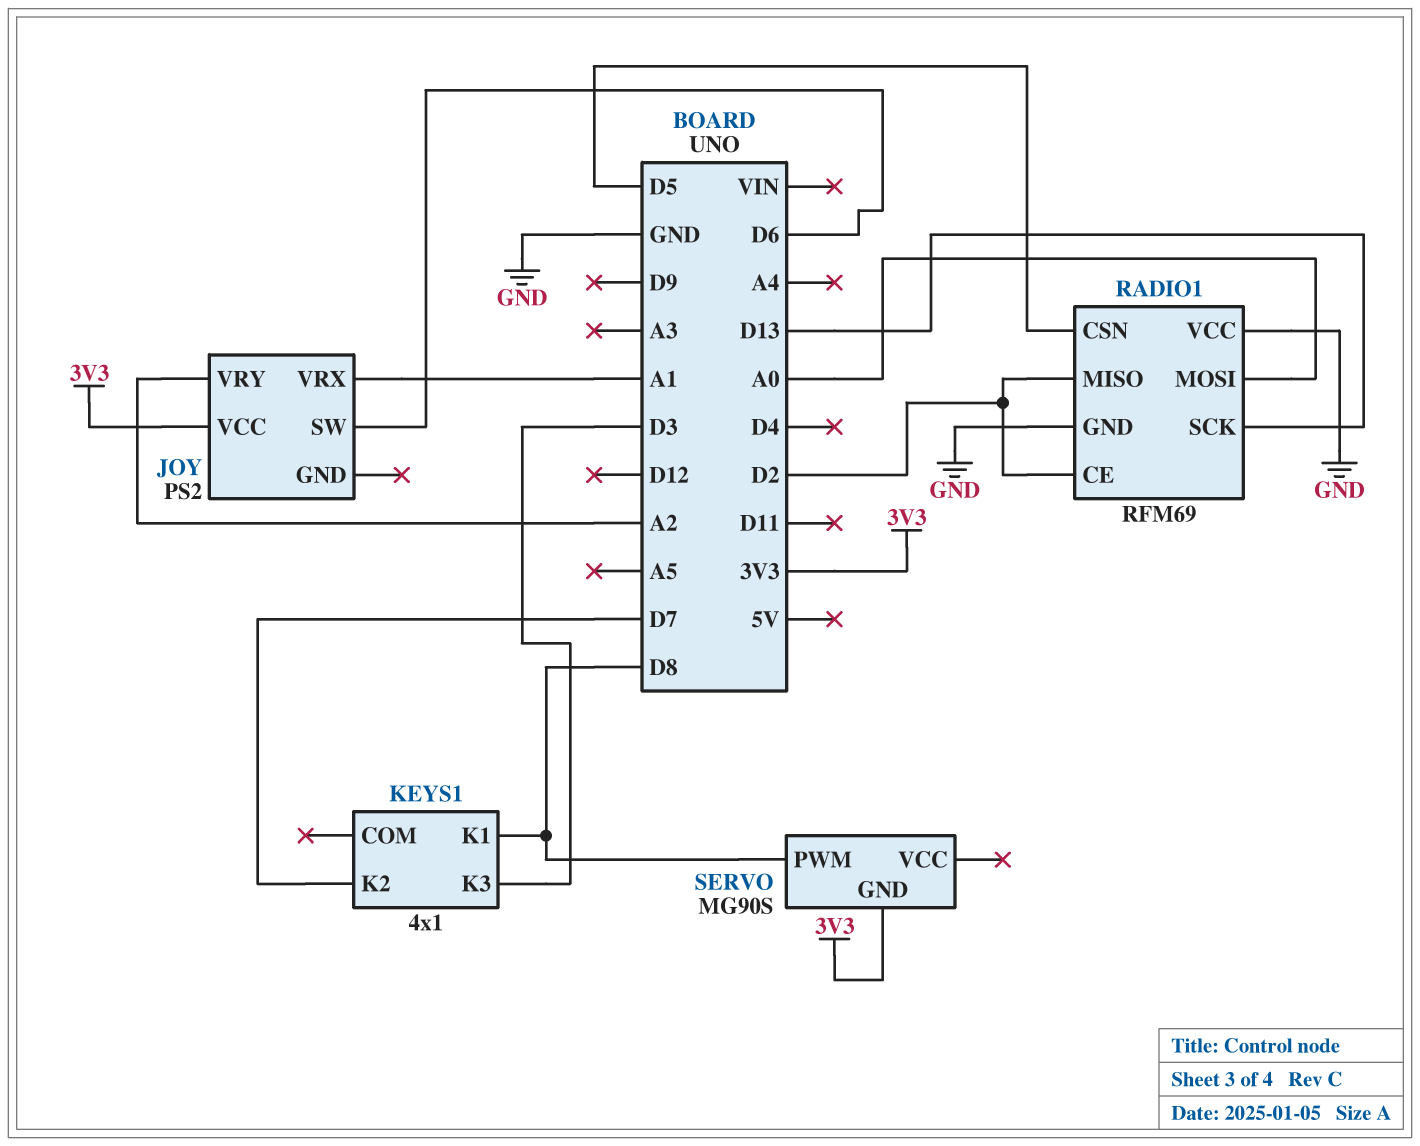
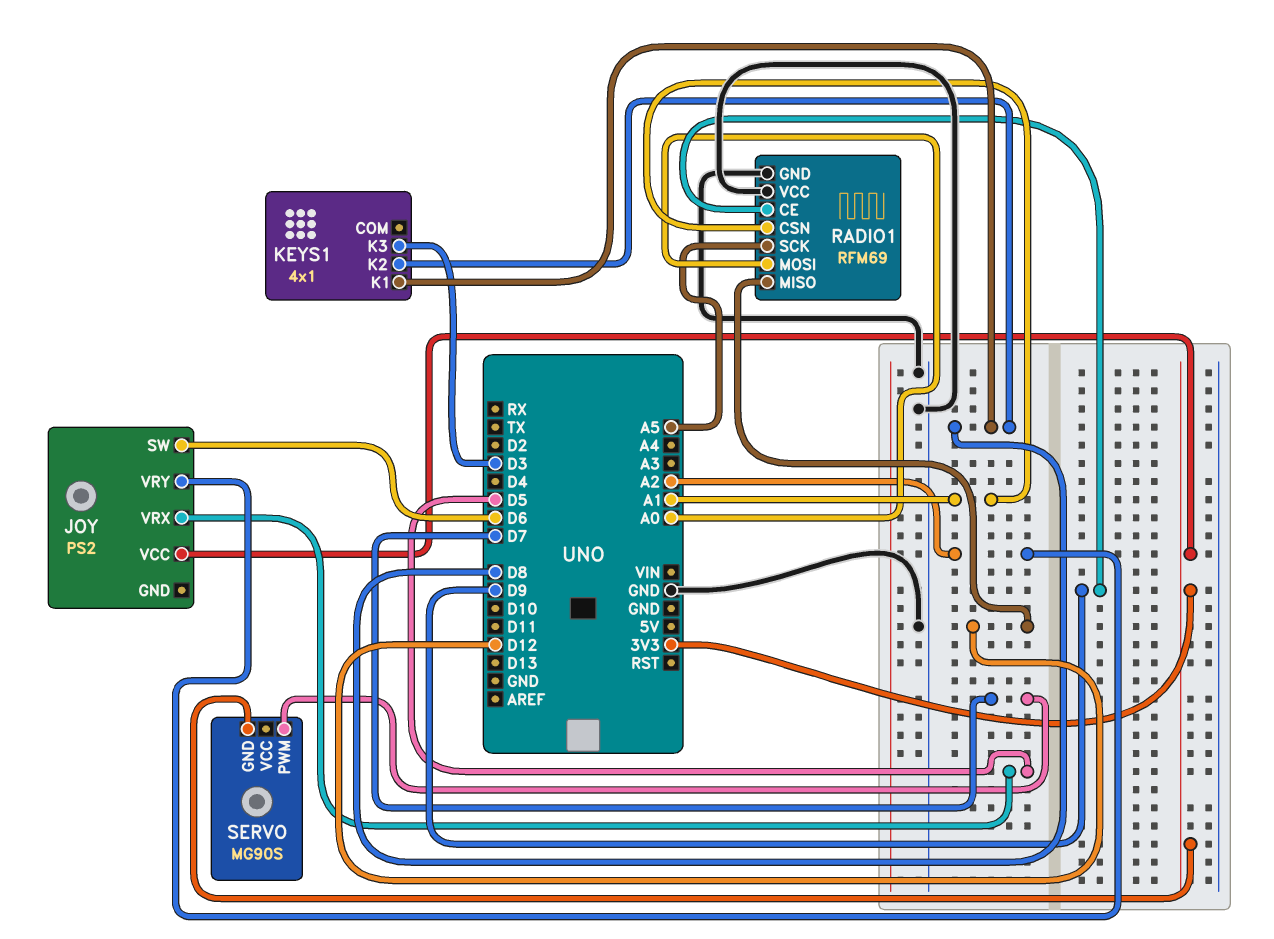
JOY pin VRX: A1 -> D5
KEYS1 pin K2: D7 -> D8
RADIO1 pin CE: D2 -> D9
RADIO1 pin CSN: D5 -> A1
RADIO1 pin MISO: D2 -> D12
RADIO1 pin SCK: D13 -> A5
SERVO pin PWM: D8 -> D7

